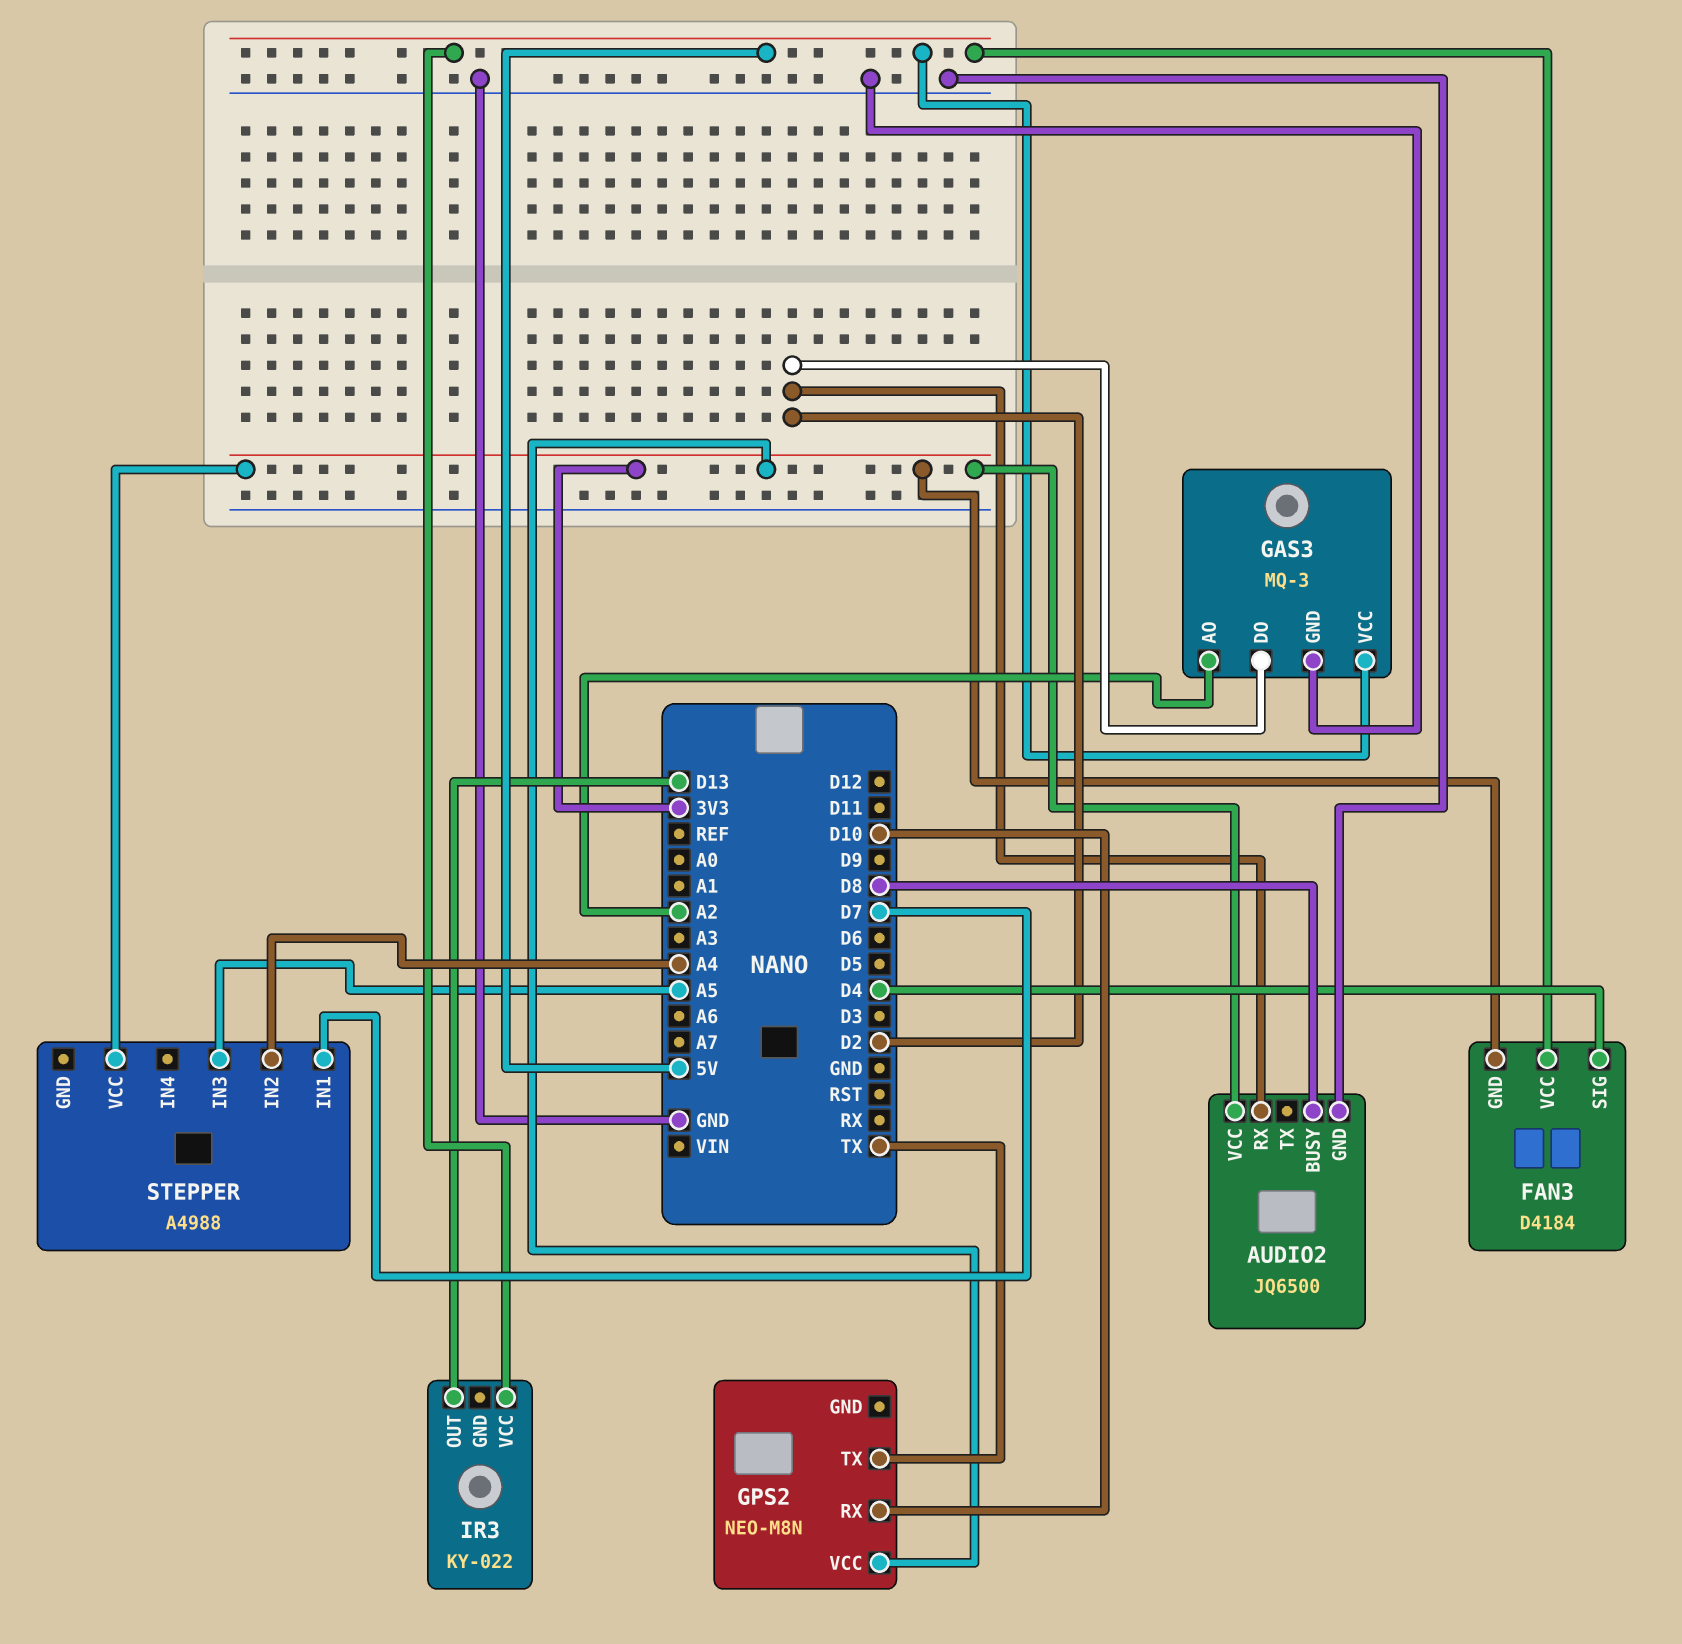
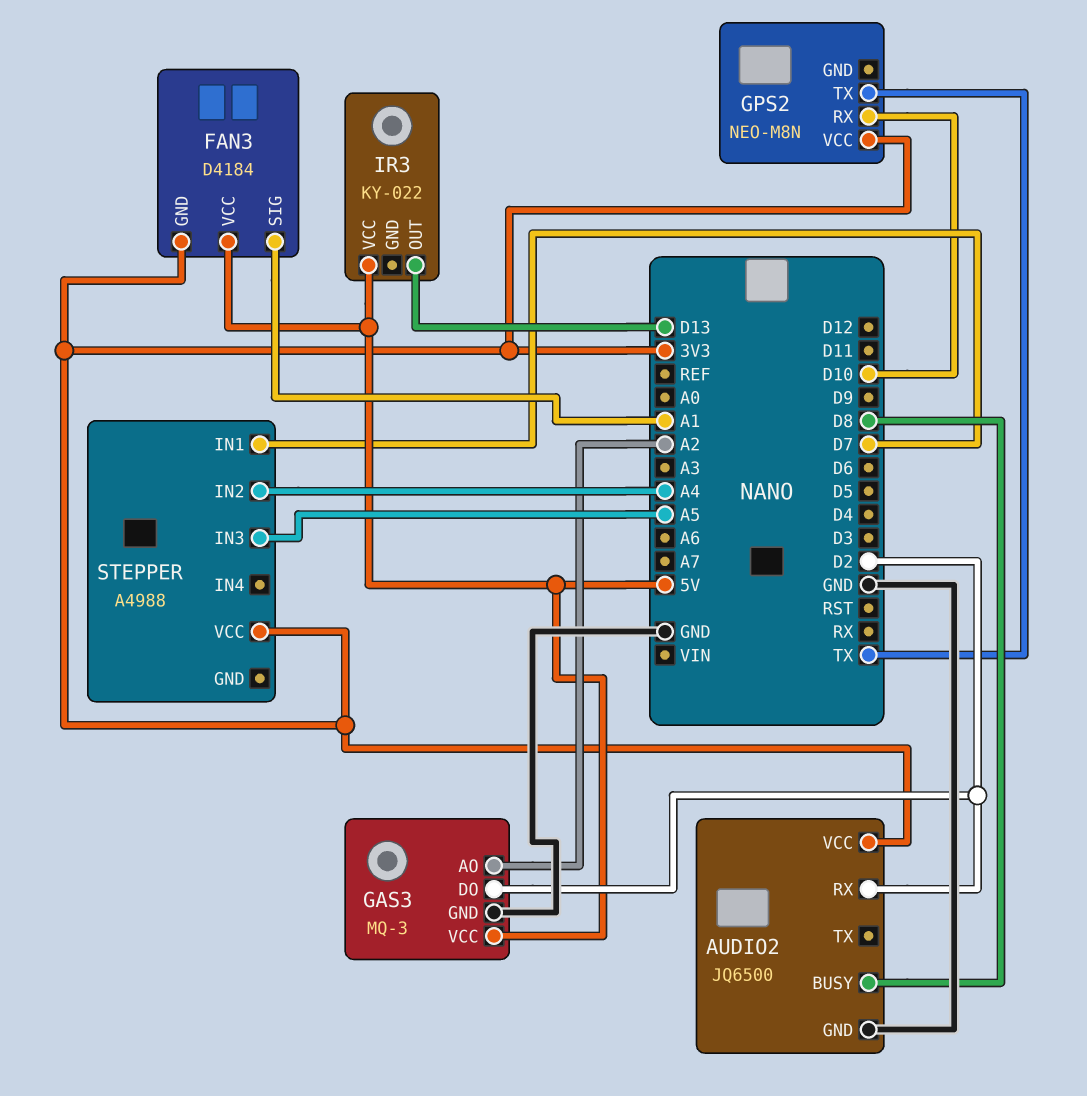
FAN3 pin SIG: D4 -> A1

